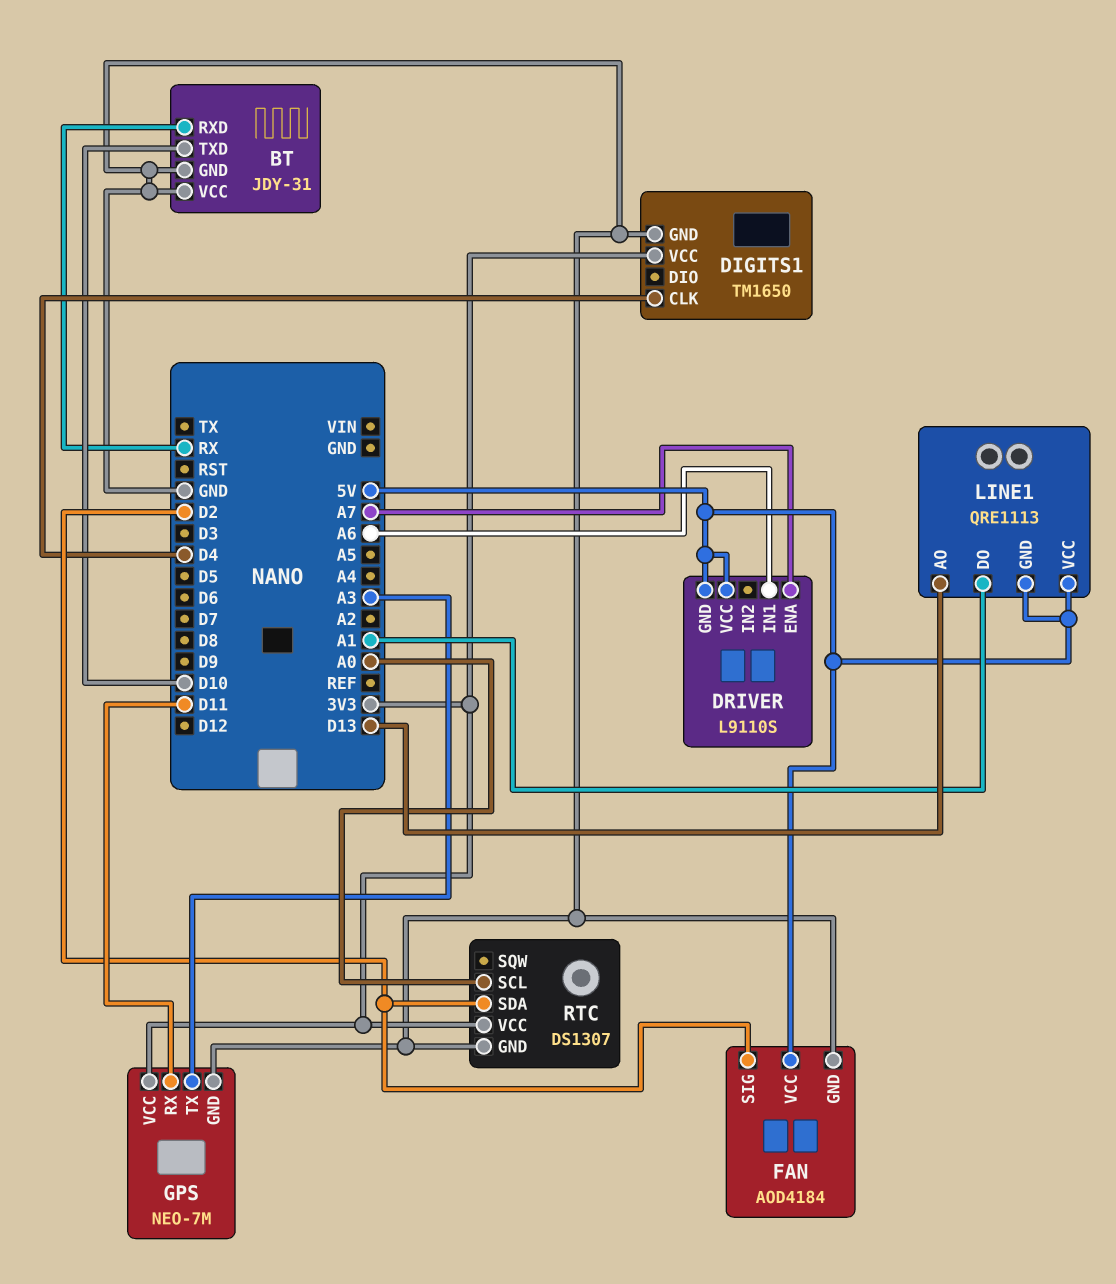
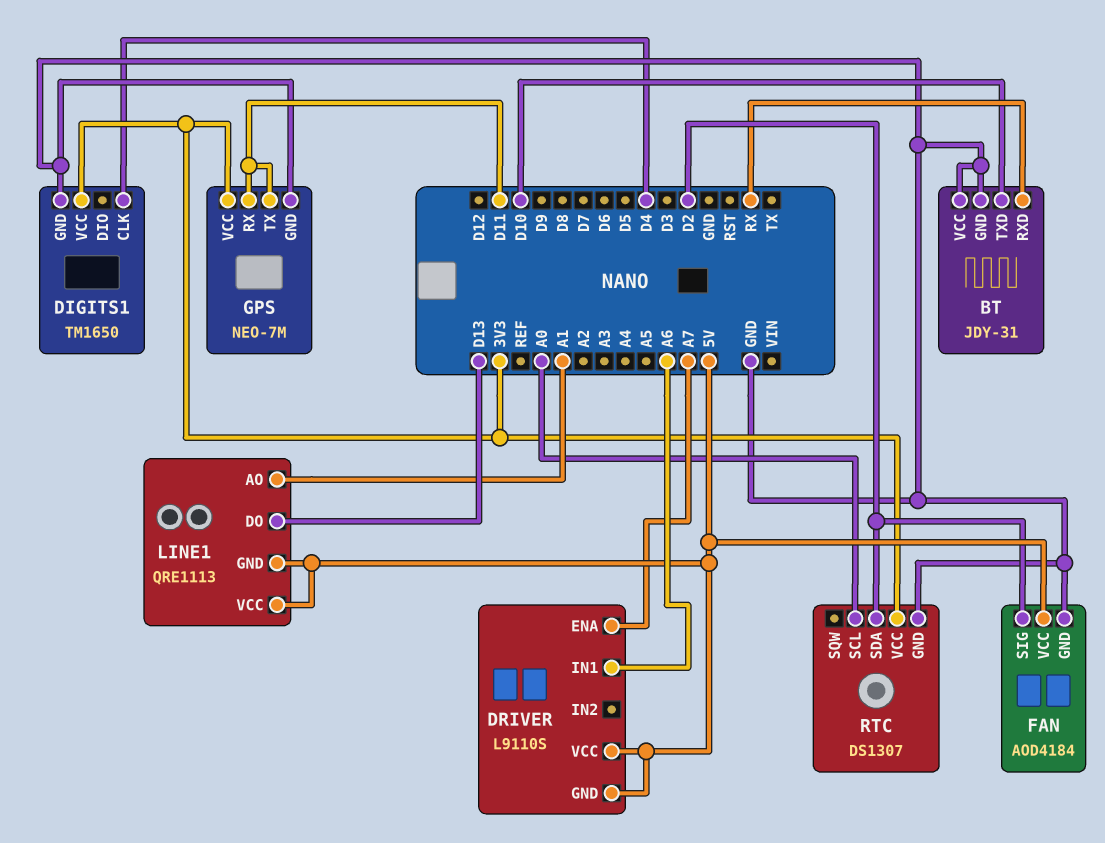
GPS pin TX: A3 -> D11
LINE1 pin AO: D13 -> A1
LINE1 pin DO: A1 -> D13

